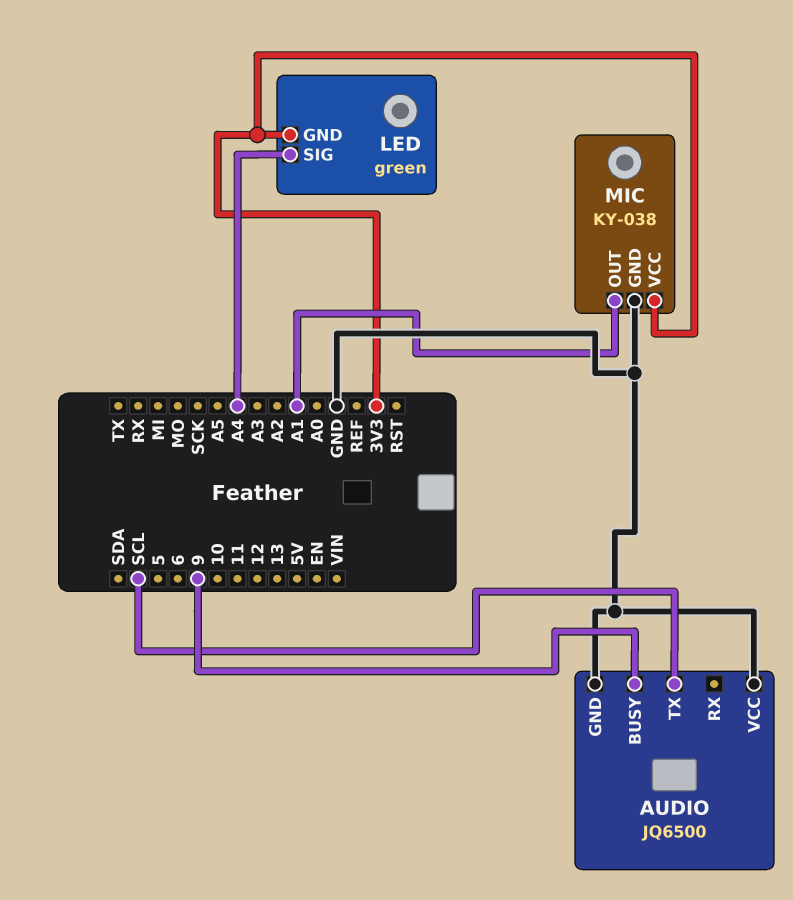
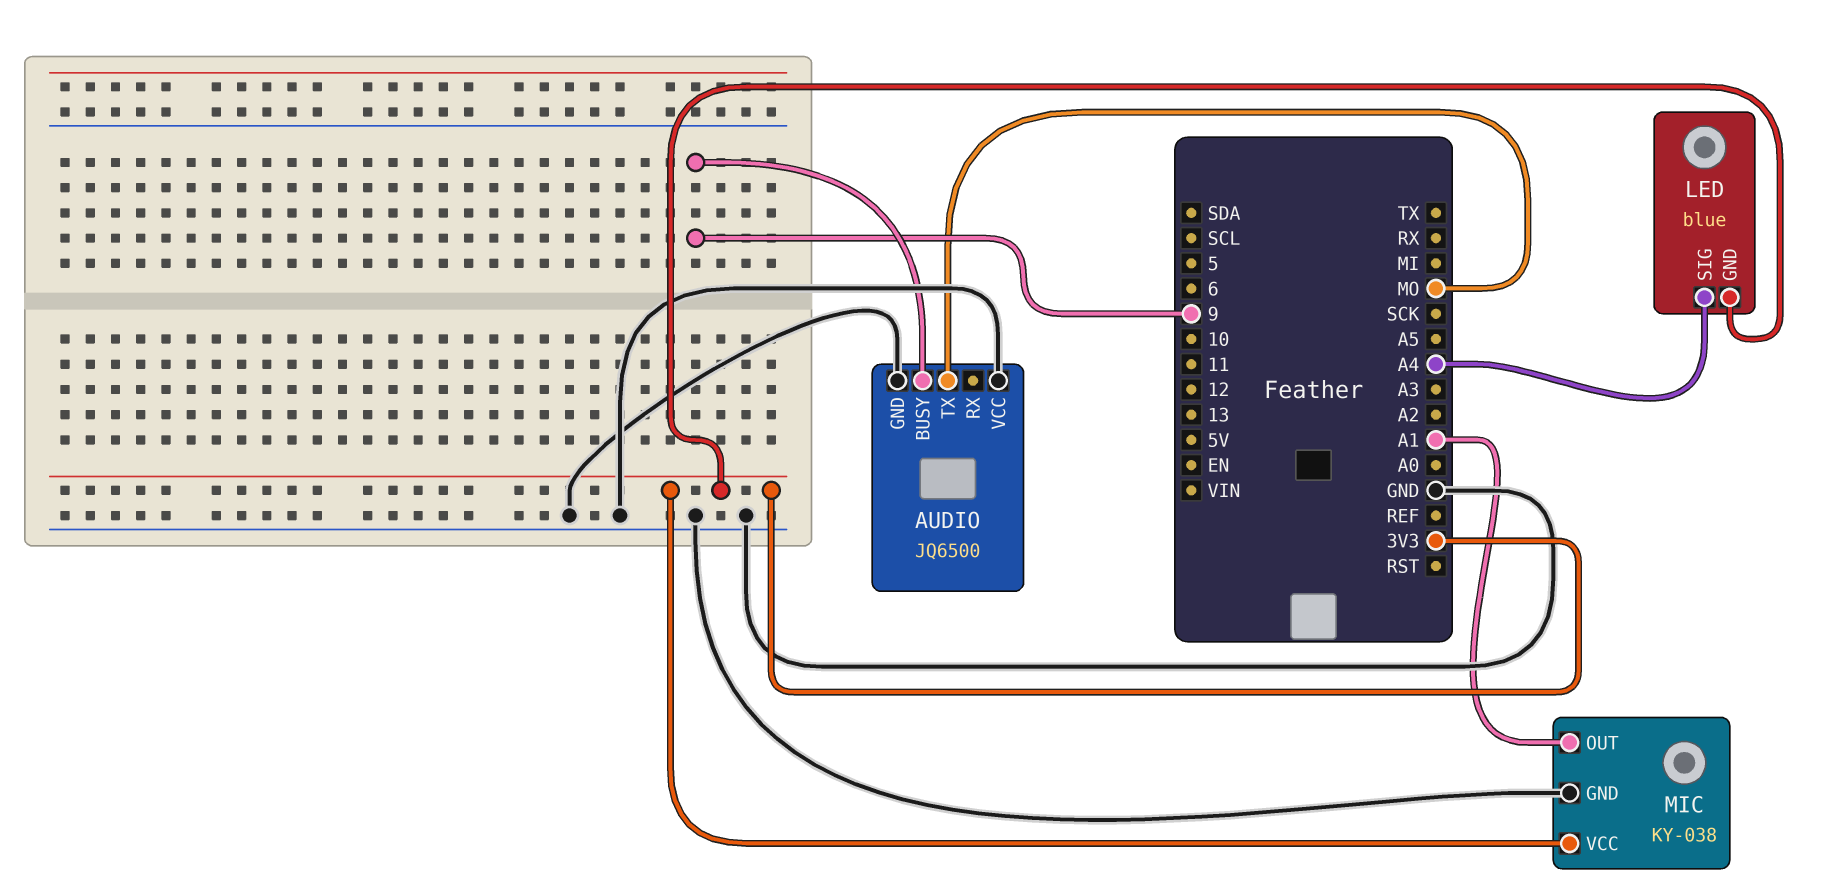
AUDIO pin TX: SCL -> MO
LED: green -> blue

